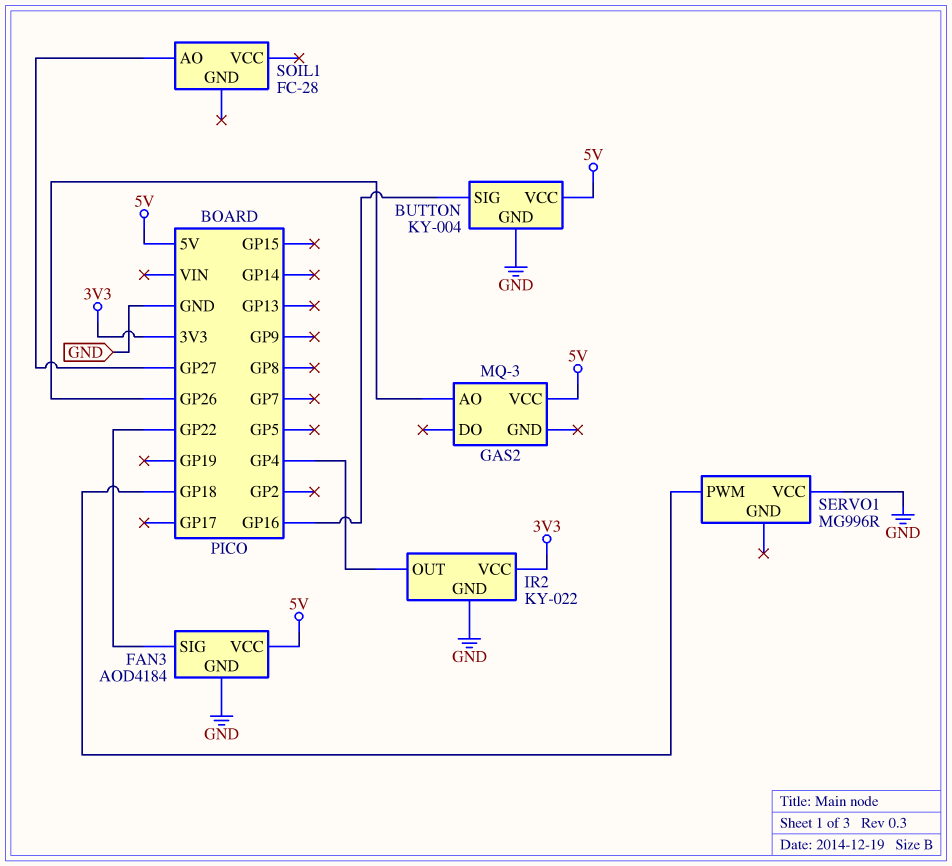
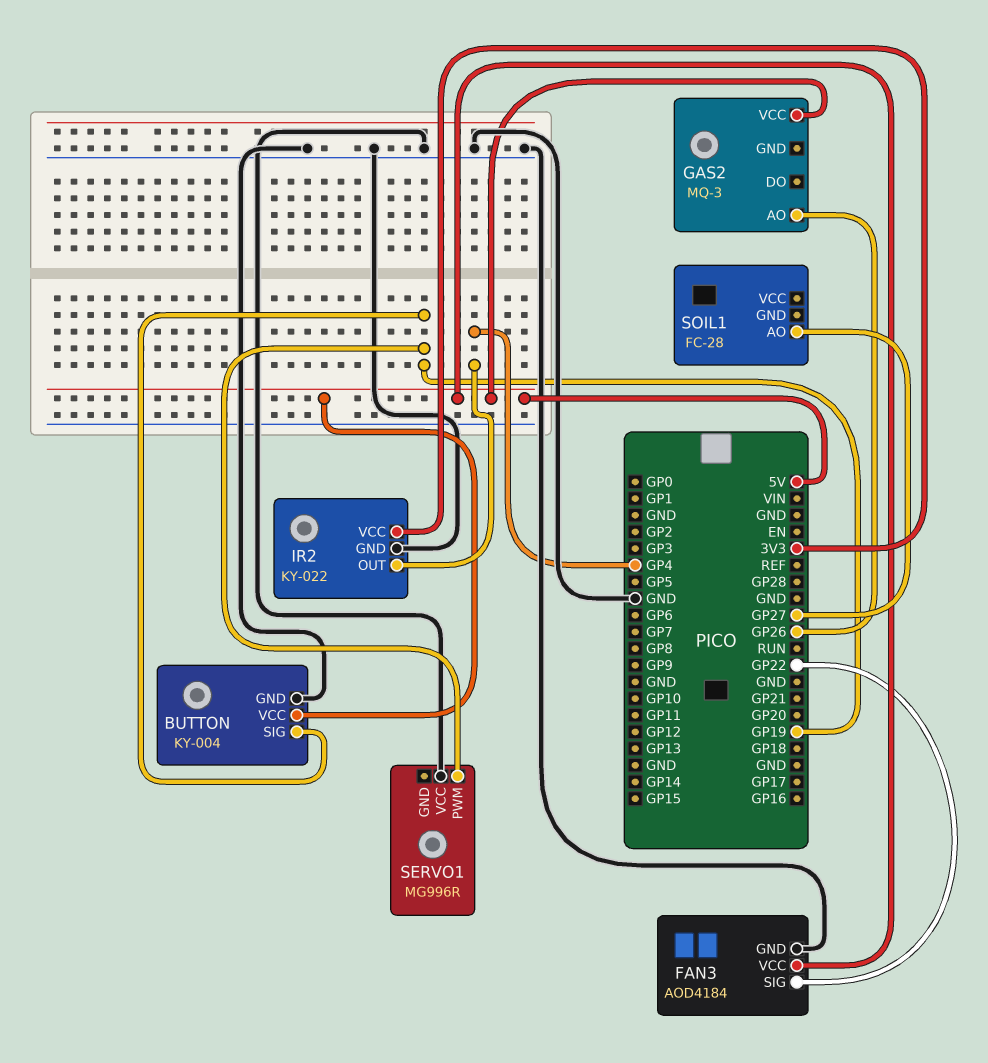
BUTTON pin SIG: GP16 -> GP19
SERVO1 pin PWM: GP18 -> GP19

